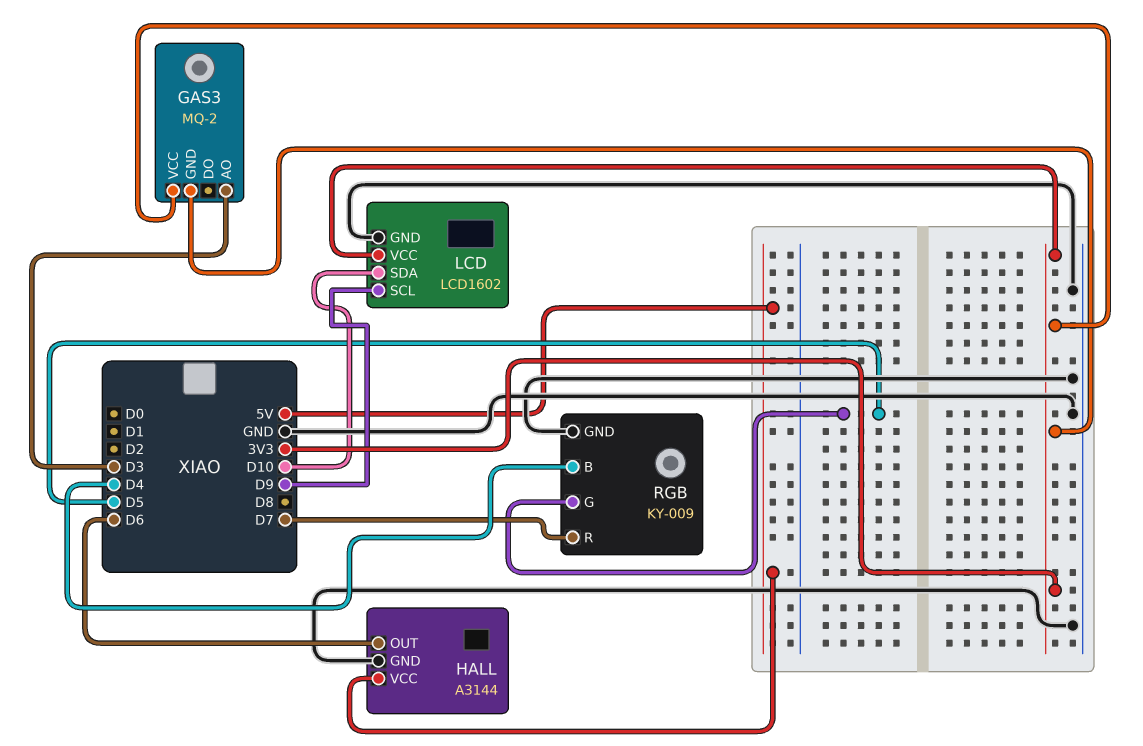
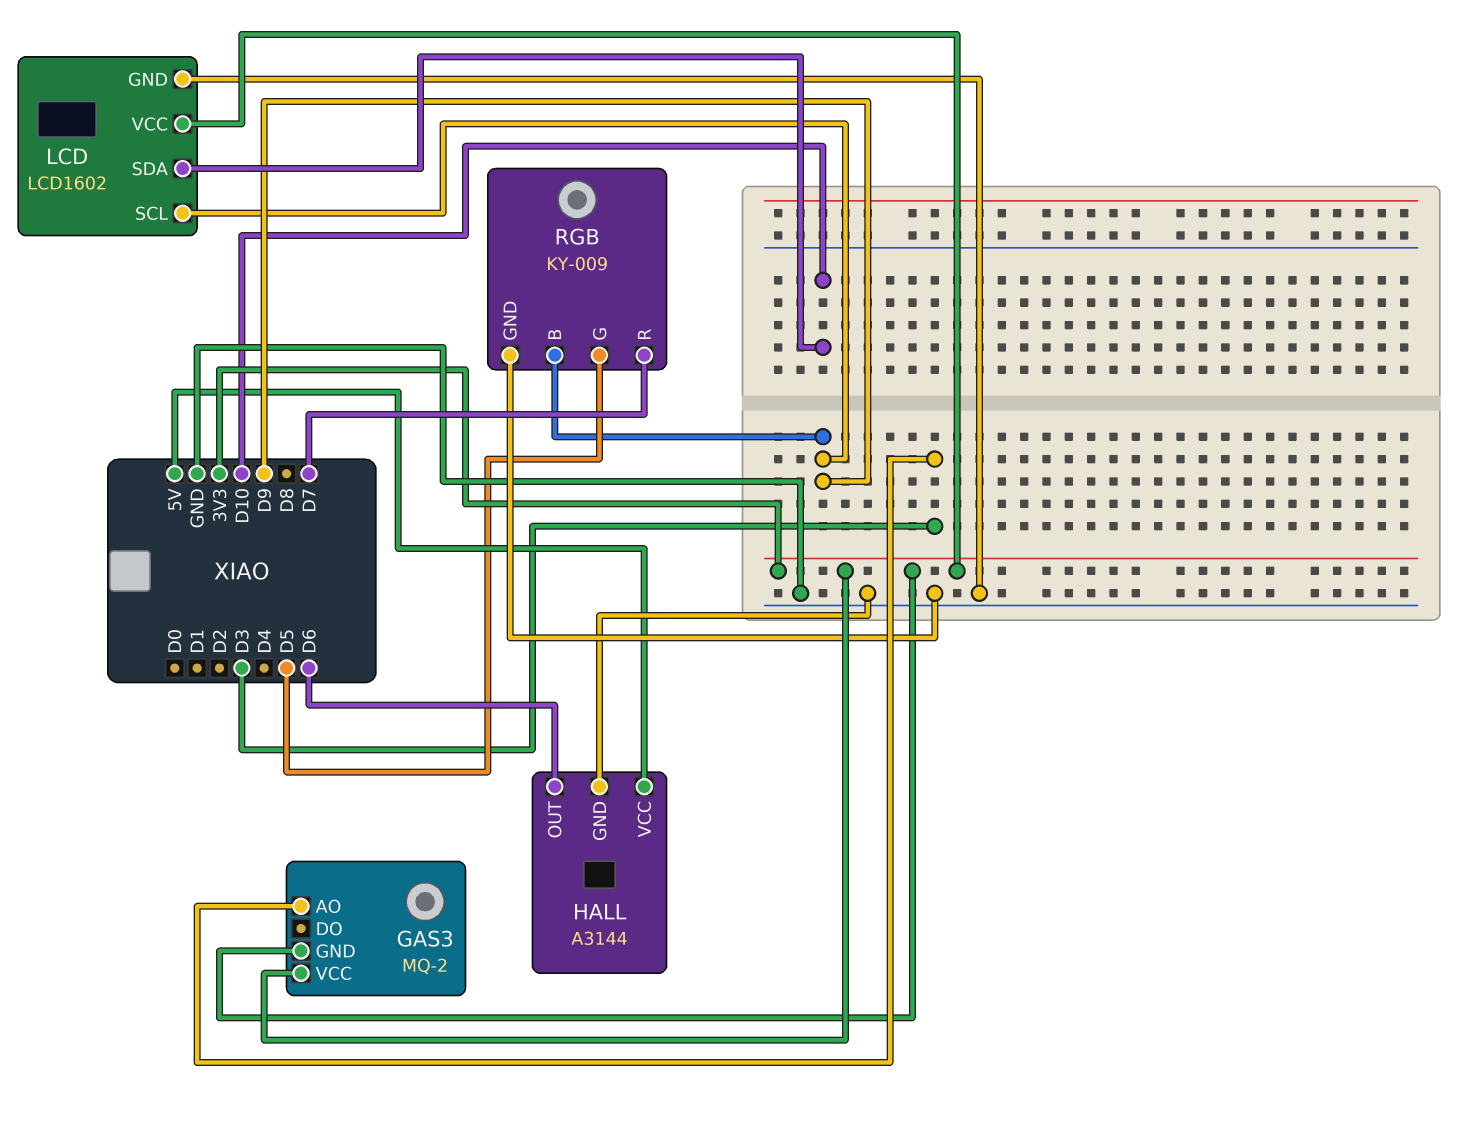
RGB pin B: D4 -> D9

